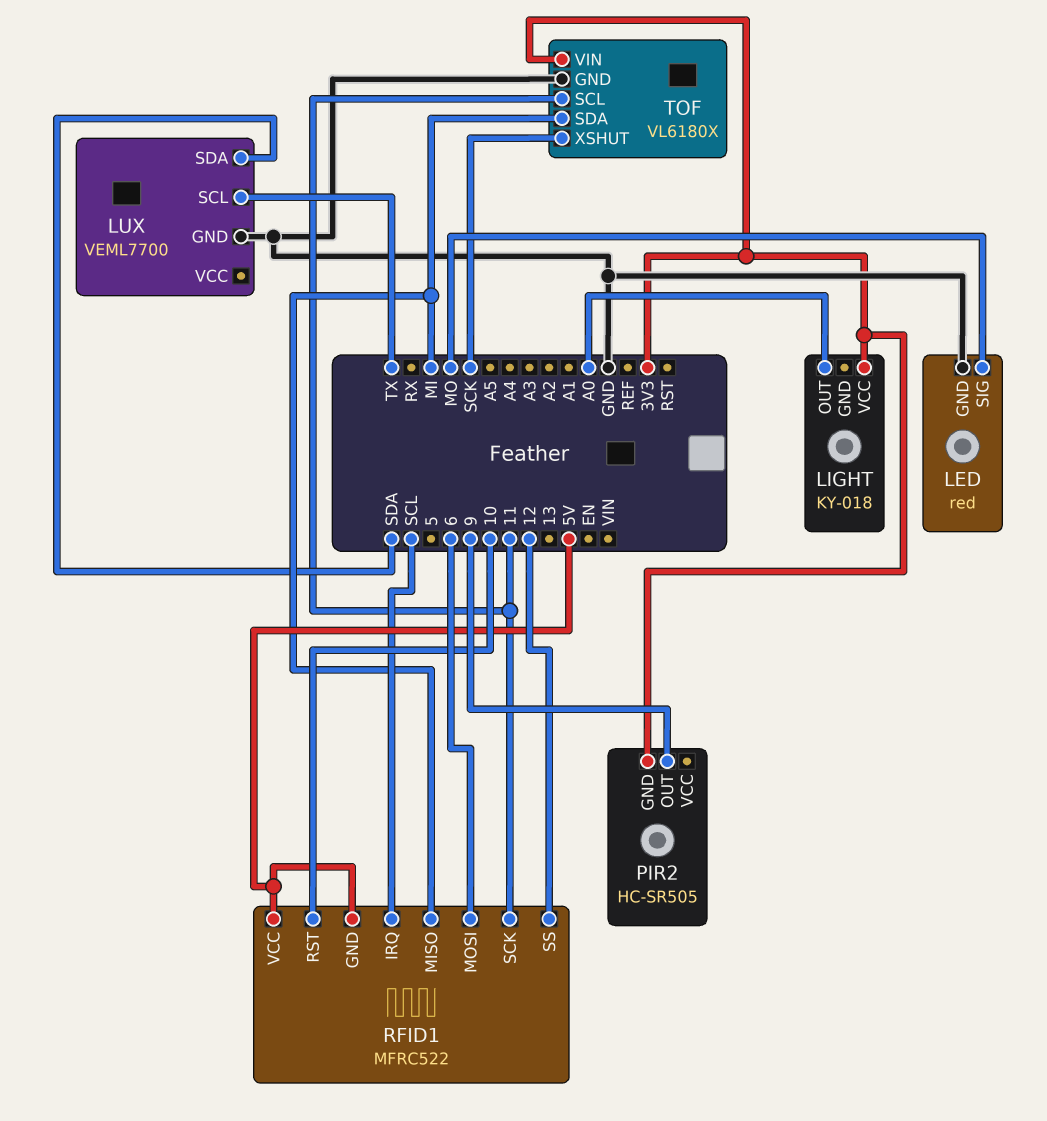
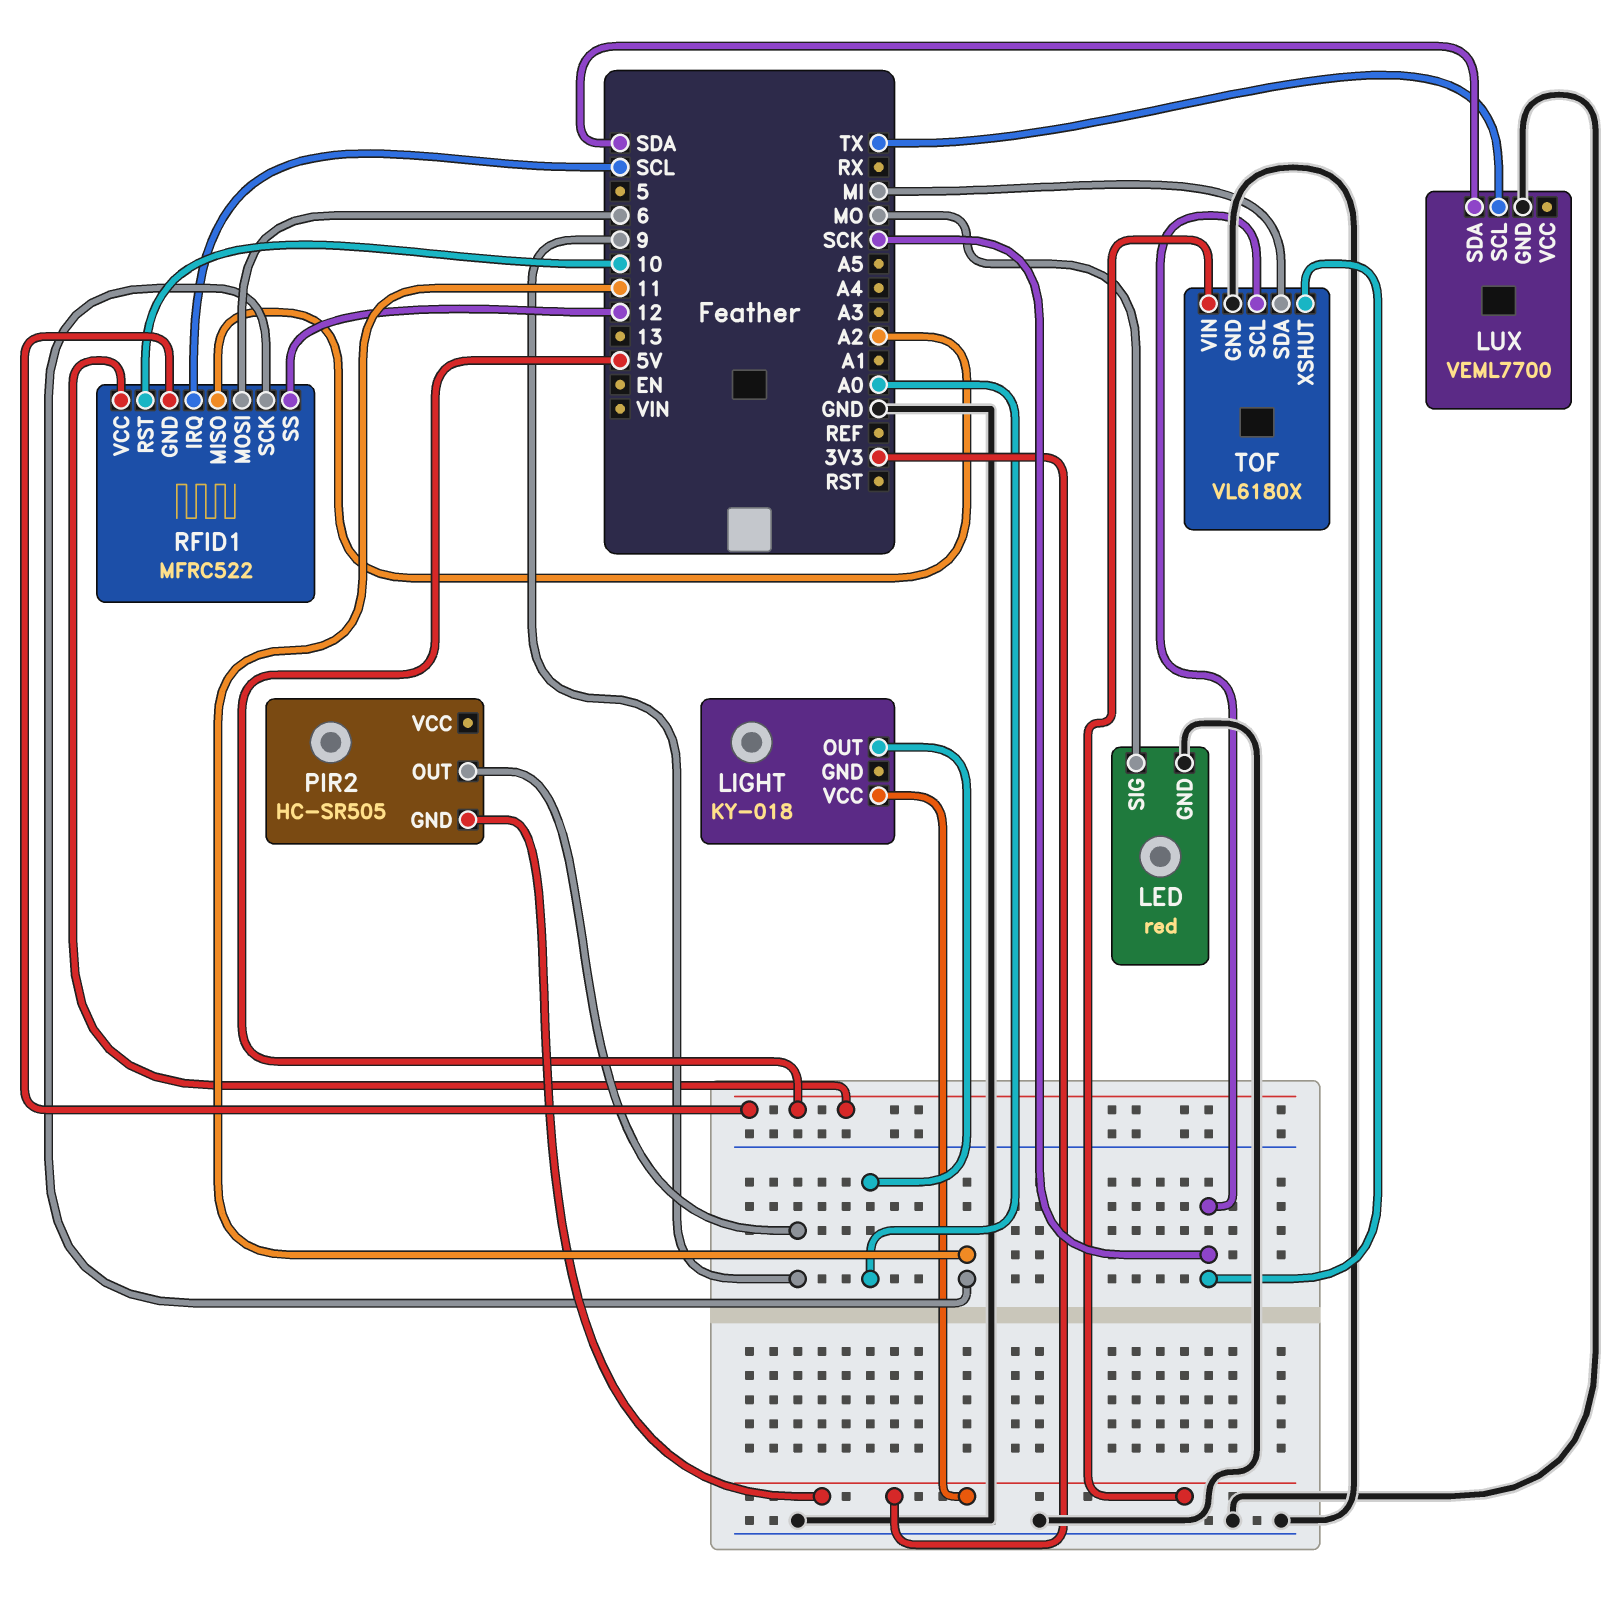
RFID1 pin MISO: MI -> A2
TOF pin SCL: 11 -> SCK

